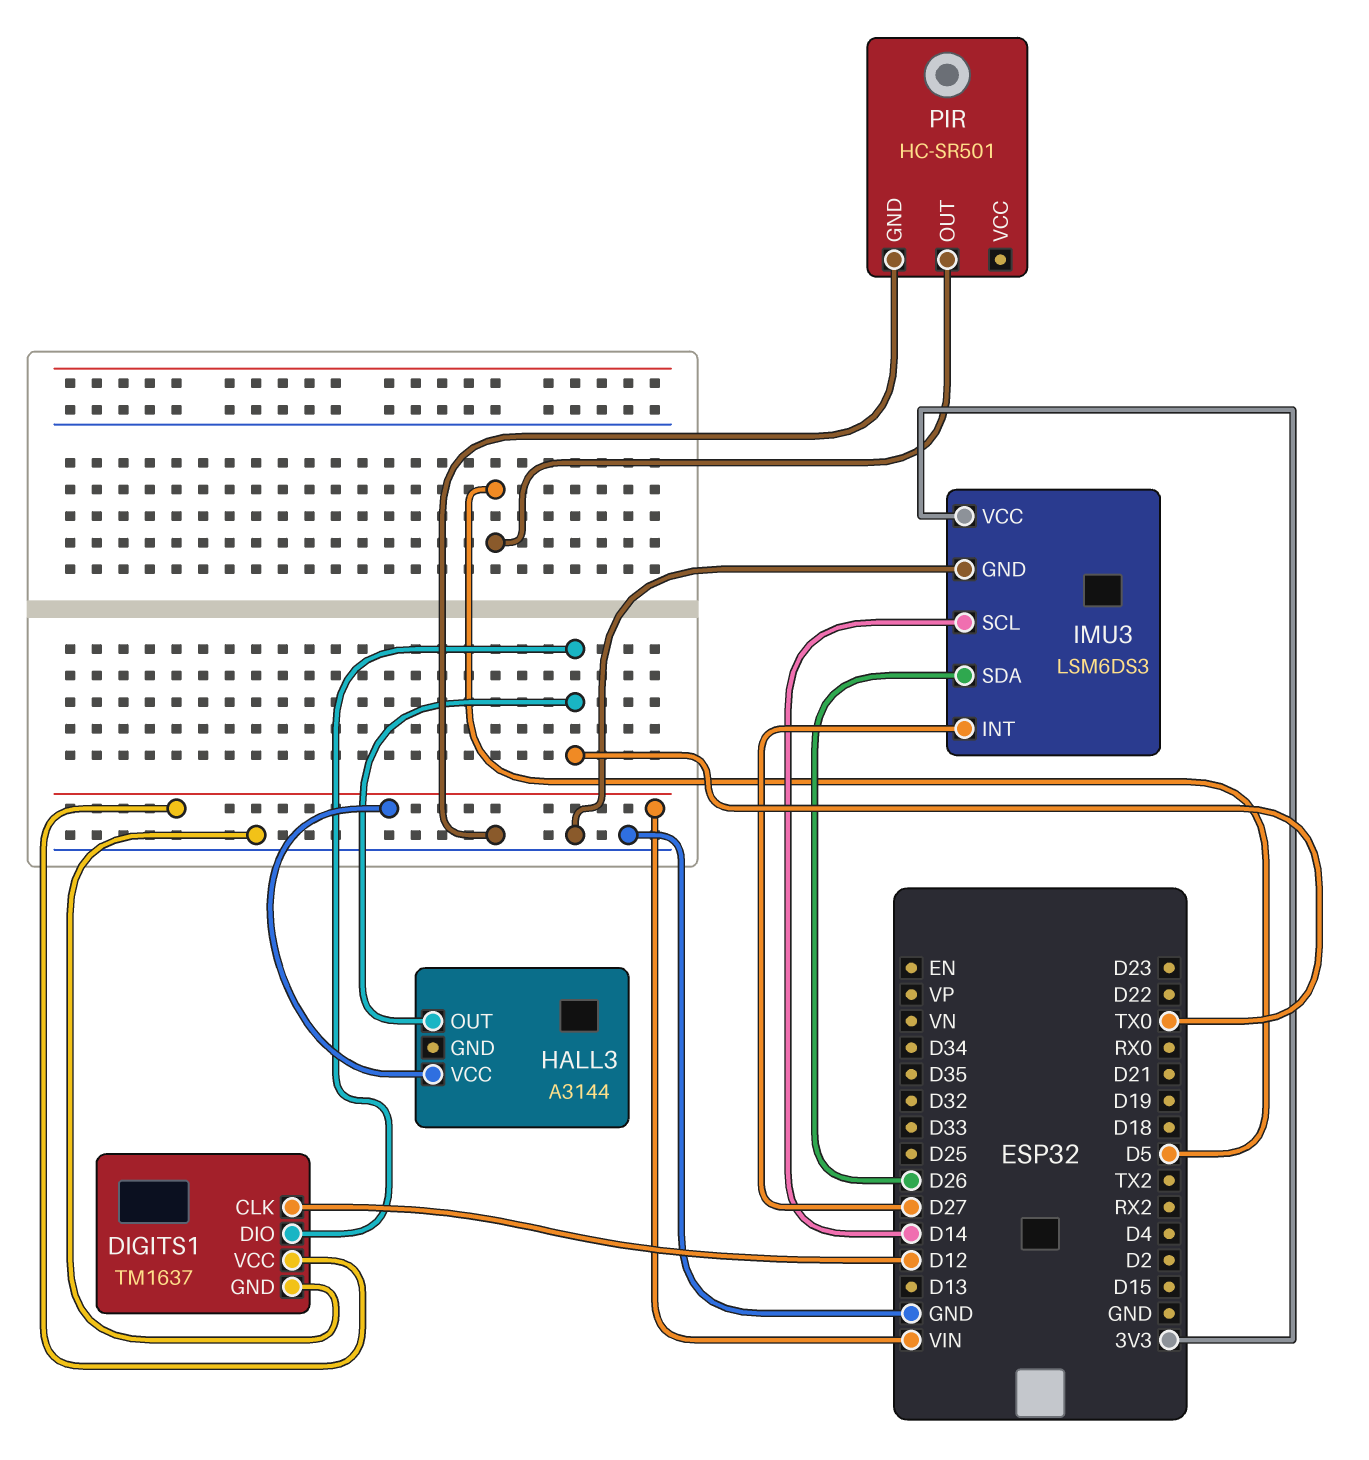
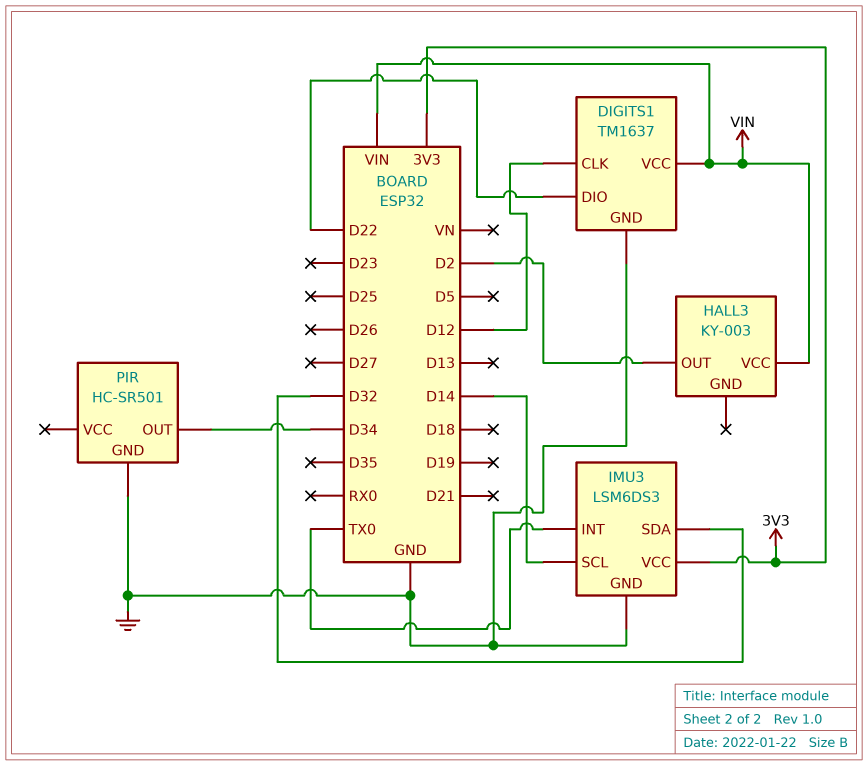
DIGITS1 pin DIO: TX0 -> D22
HALL3: A3144 -> KY-003
HALL3 pin OUT: TX0 -> D2
IMU3 pin INT: D27 -> TX0
IMU3 pin SDA: D26 -> D32
PIR pin OUT: D5 -> D34

